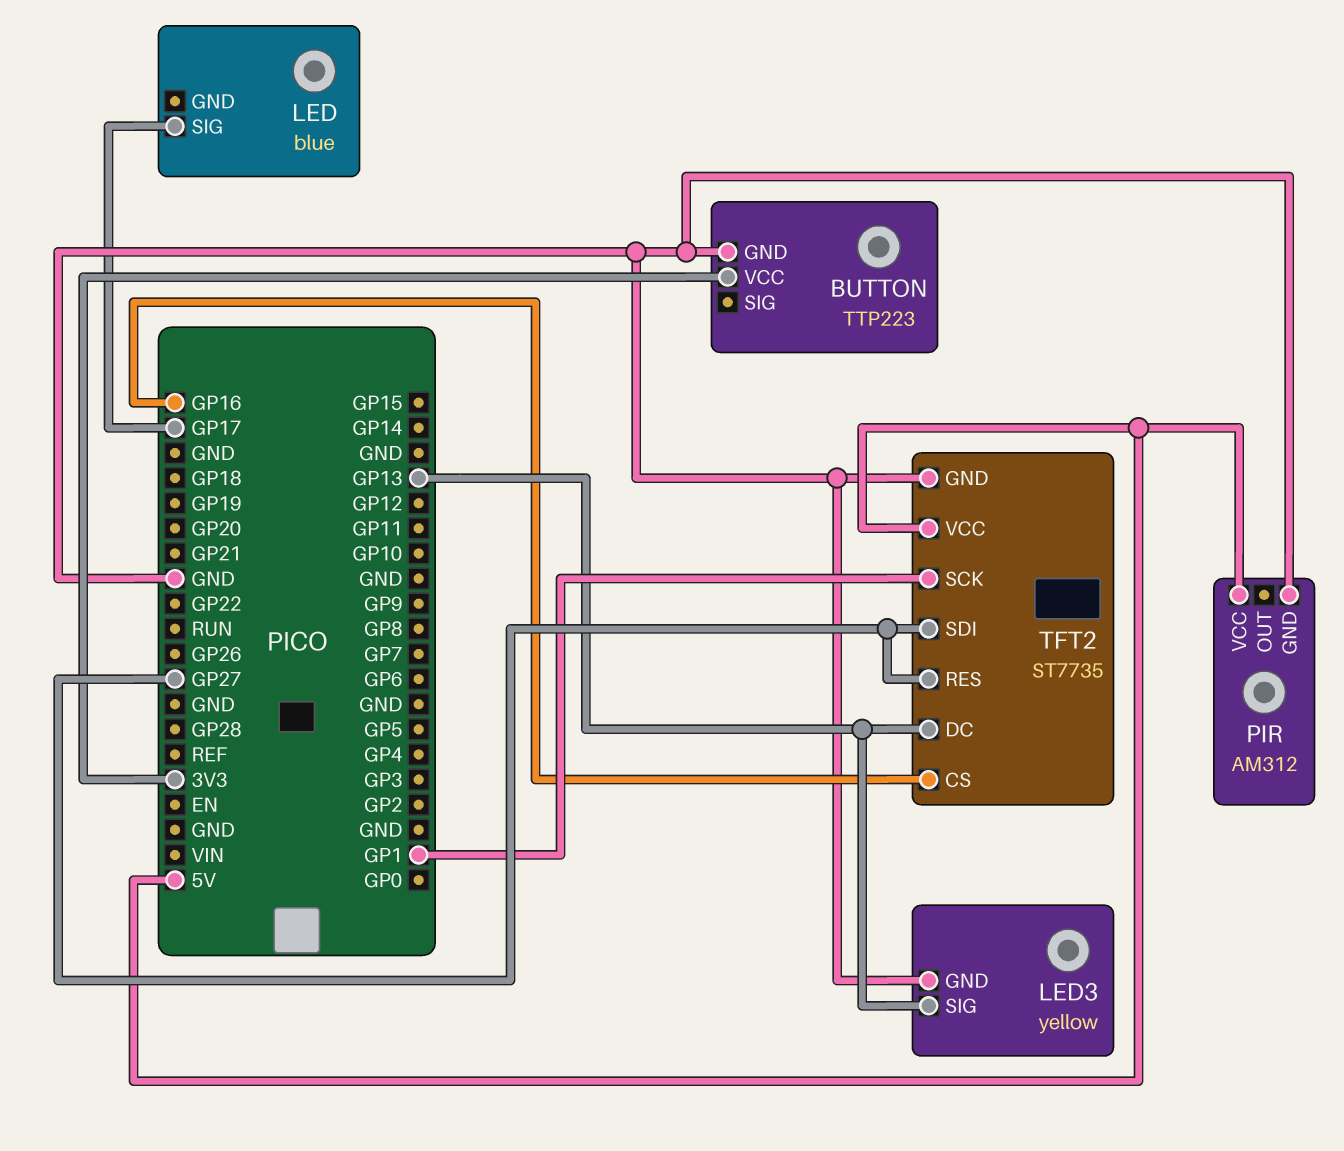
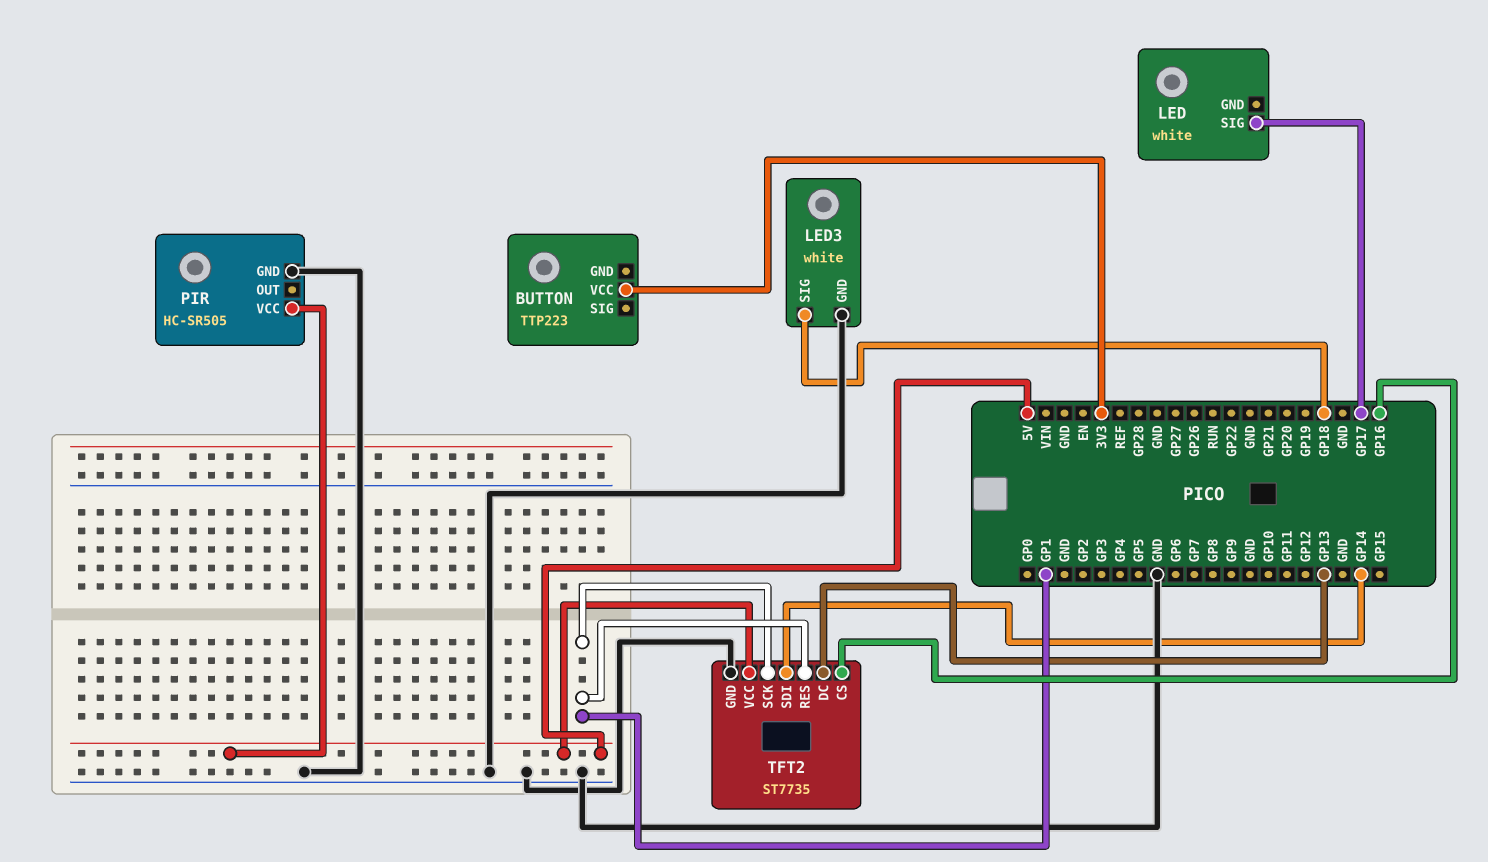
BUTTON pin GND: GND -> none
LED: blue -> white
LED3: yellow -> white
LED3 pin SIG: GP13 -> GP18
PIR: AM312 -> HC-SR505
TFT2 pin RES: GP27 -> GP1
TFT2 pin SDI: GP27 -> GP14

